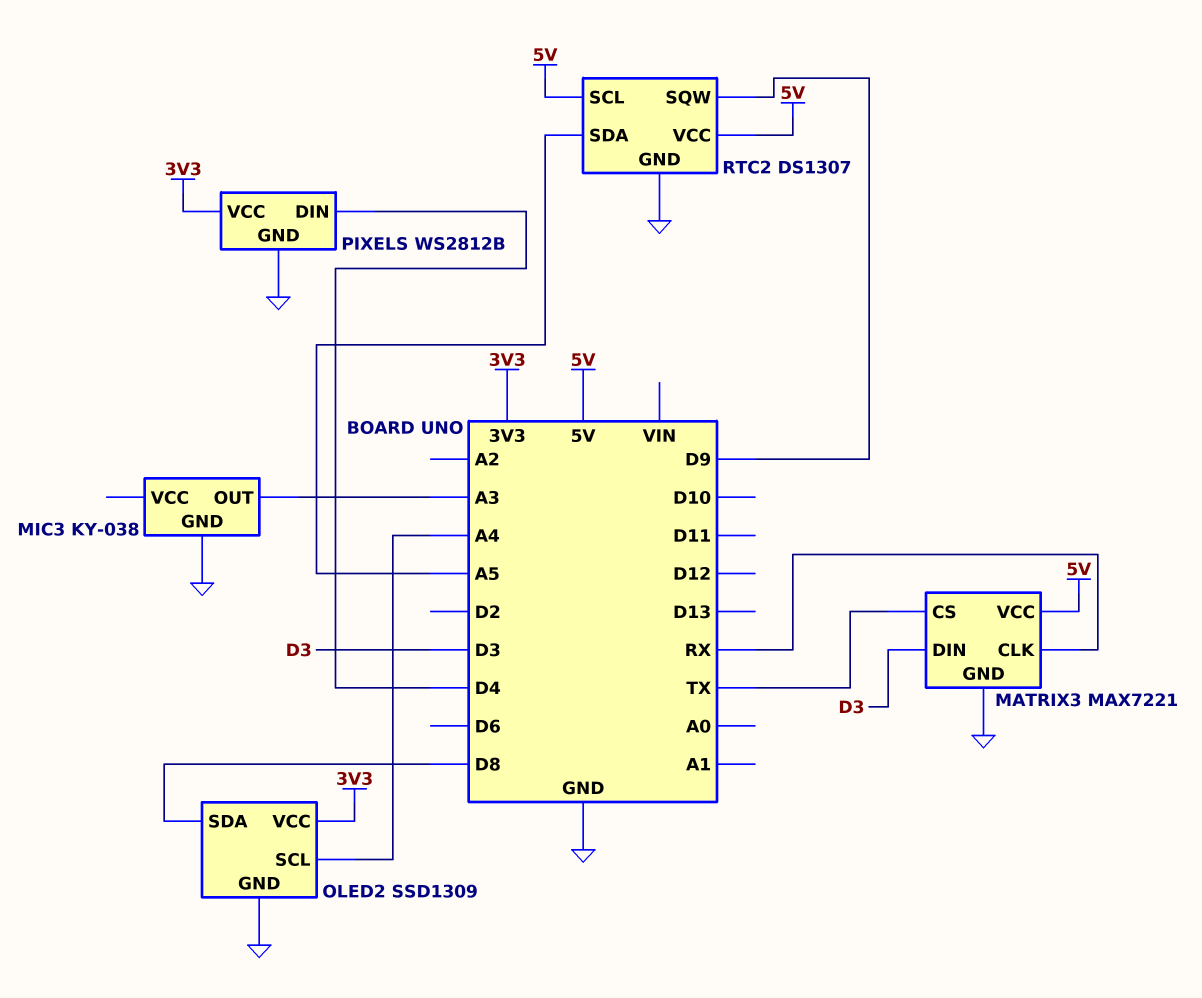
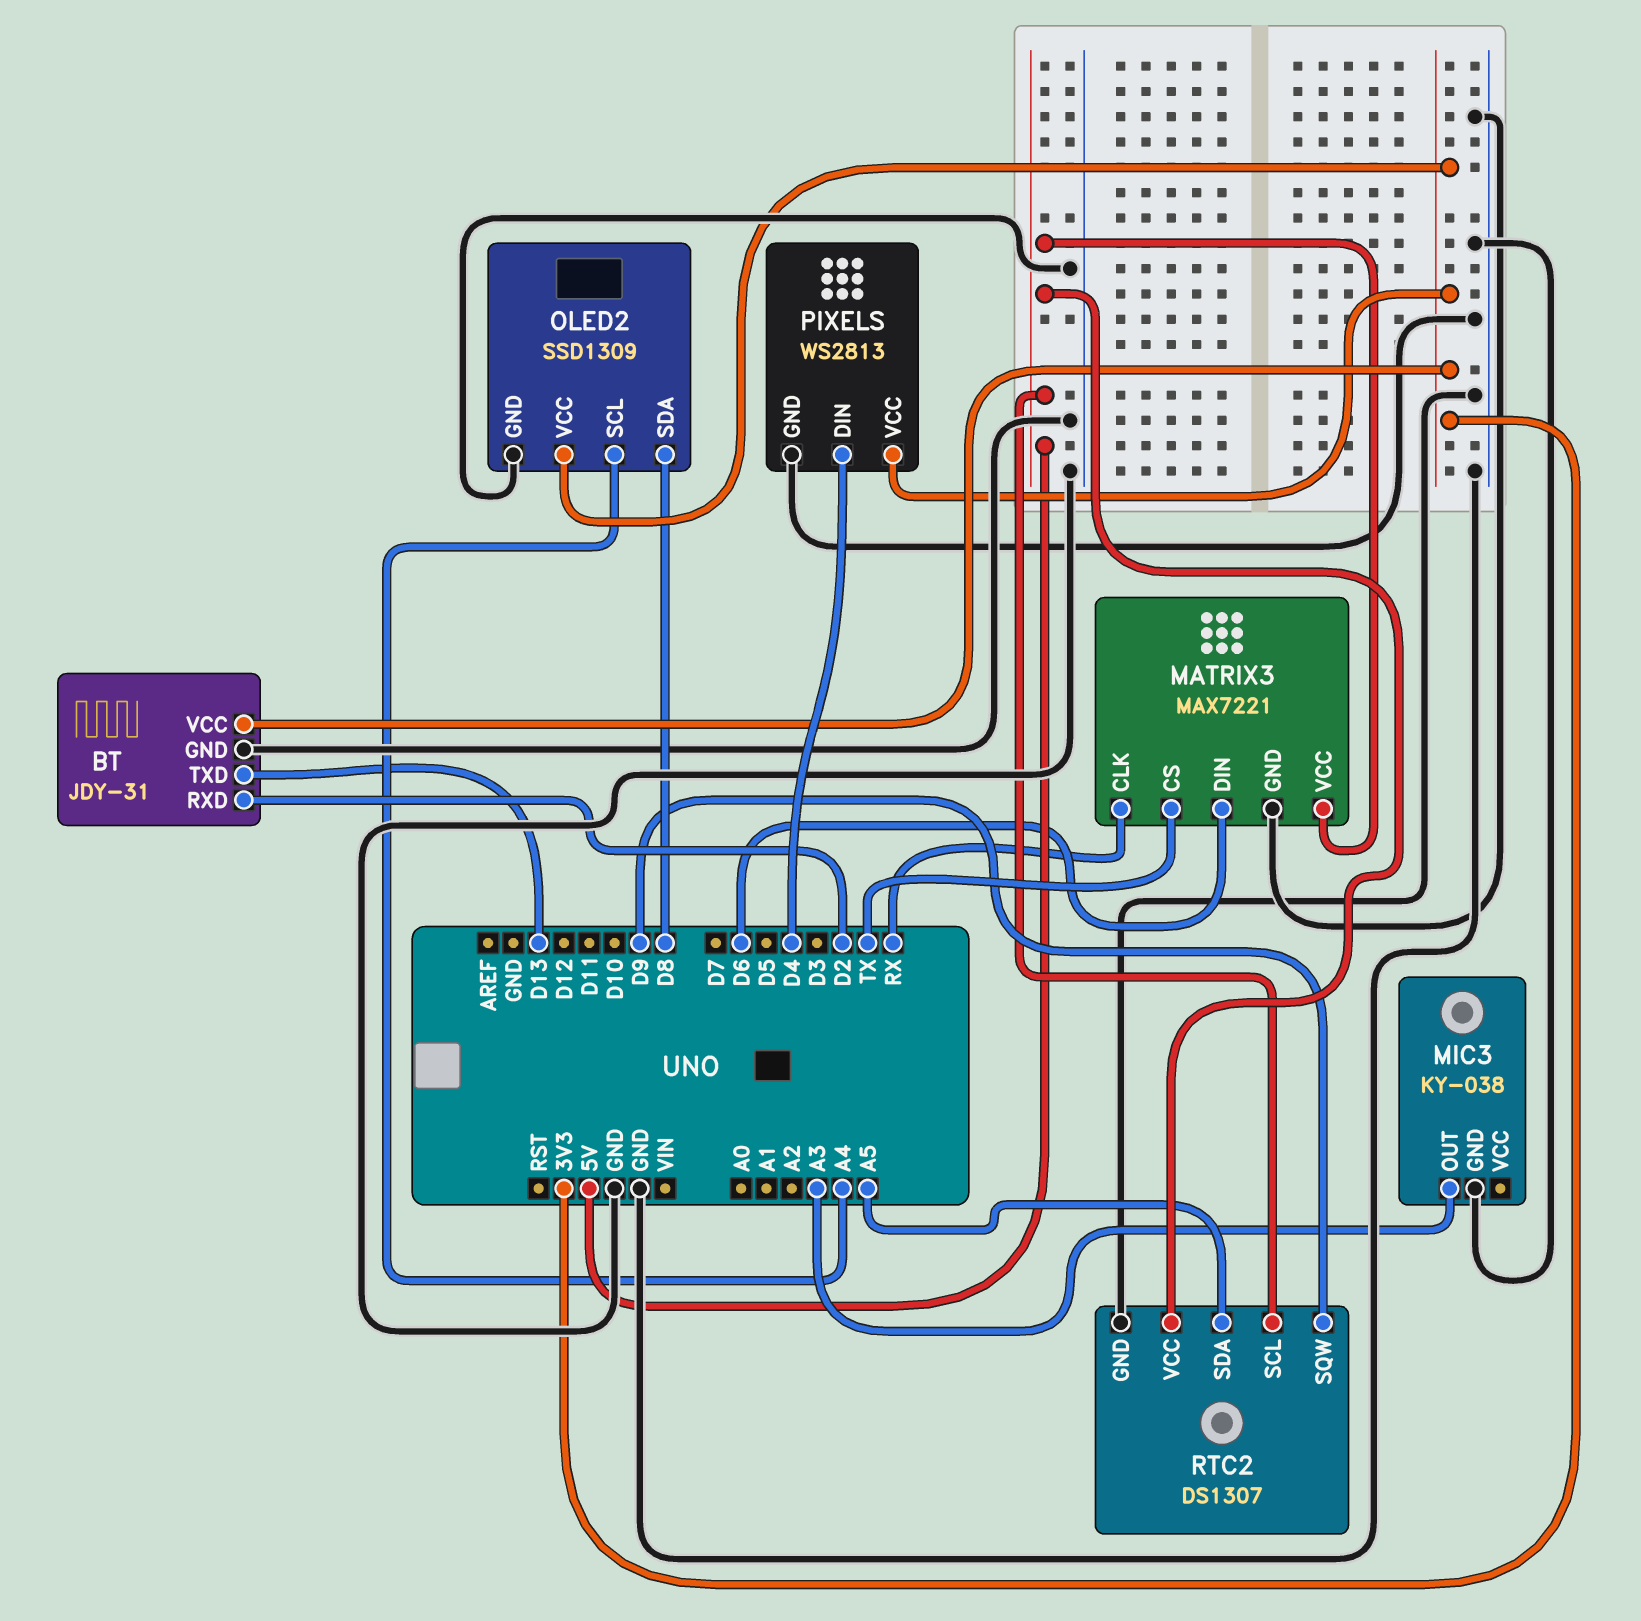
BT: none -> JDY-31
BT pin GND: none -> GND
BT pin RXD: none -> D2
BT pin TXD: none -> D13
BT pin VCC: none -> 3V3
MATRIX3 pin DIN: D3 -> D6
PIXELS: WS2812B -> WS2813

